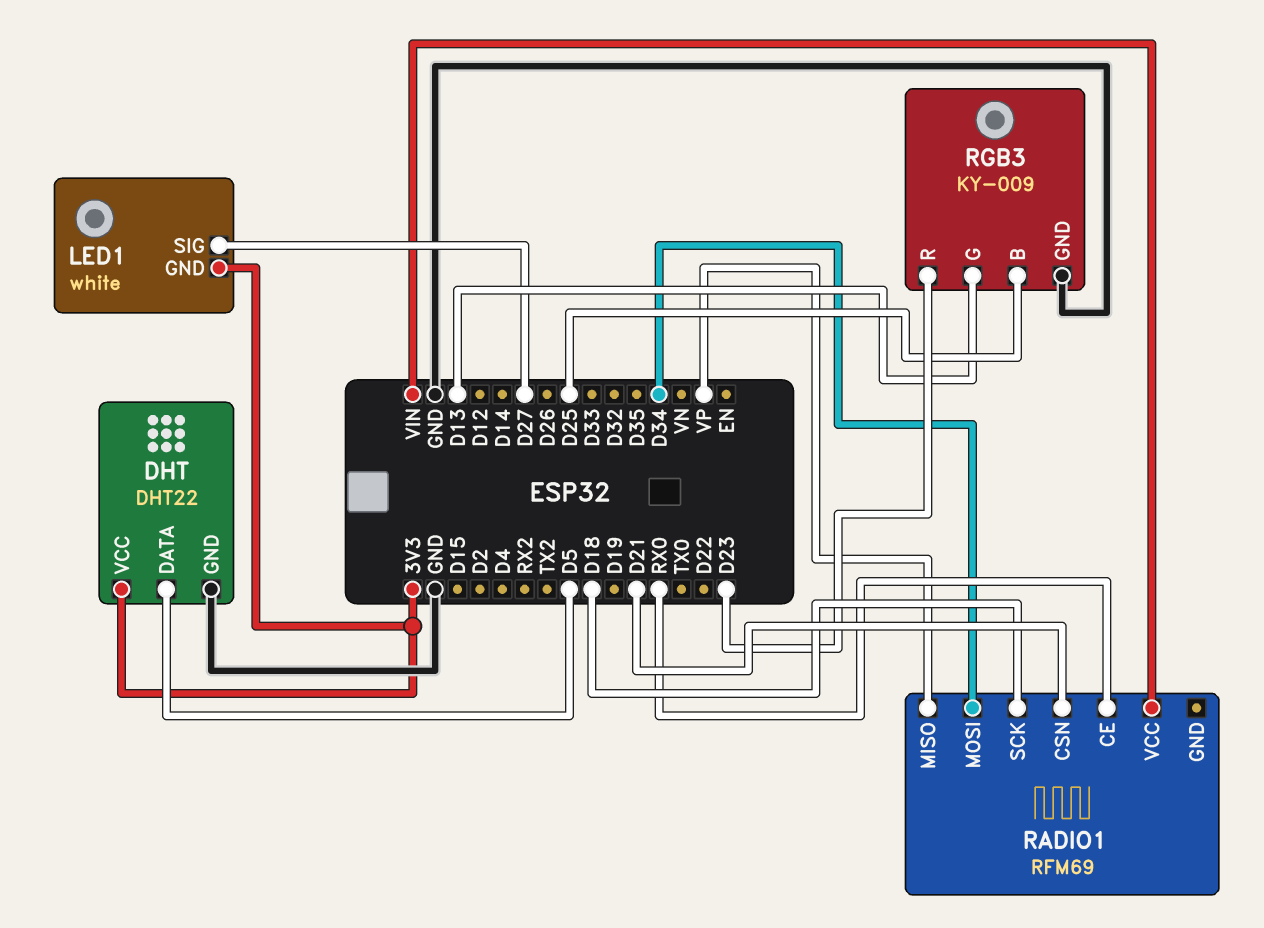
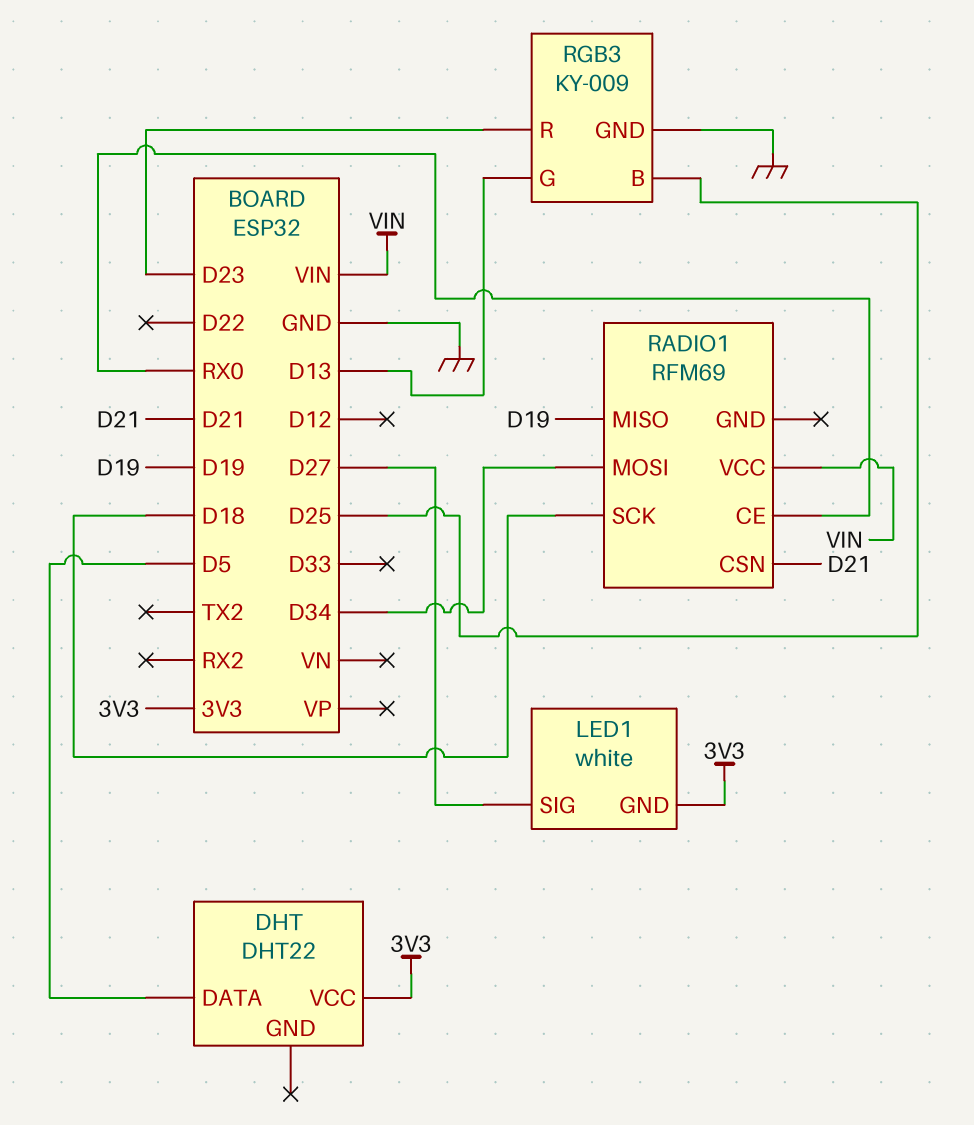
DHT pin GND: GND -> none
RADIO1 pin MISO: VP -> D19

